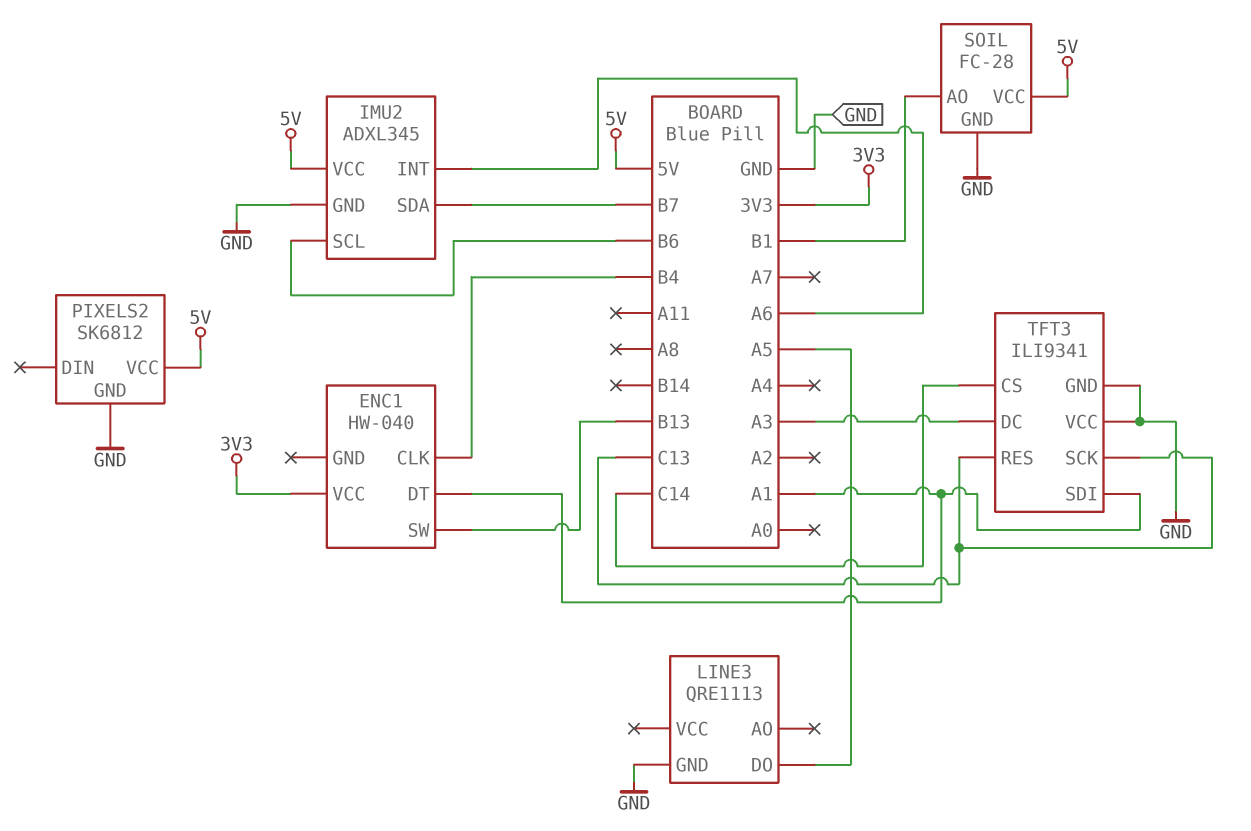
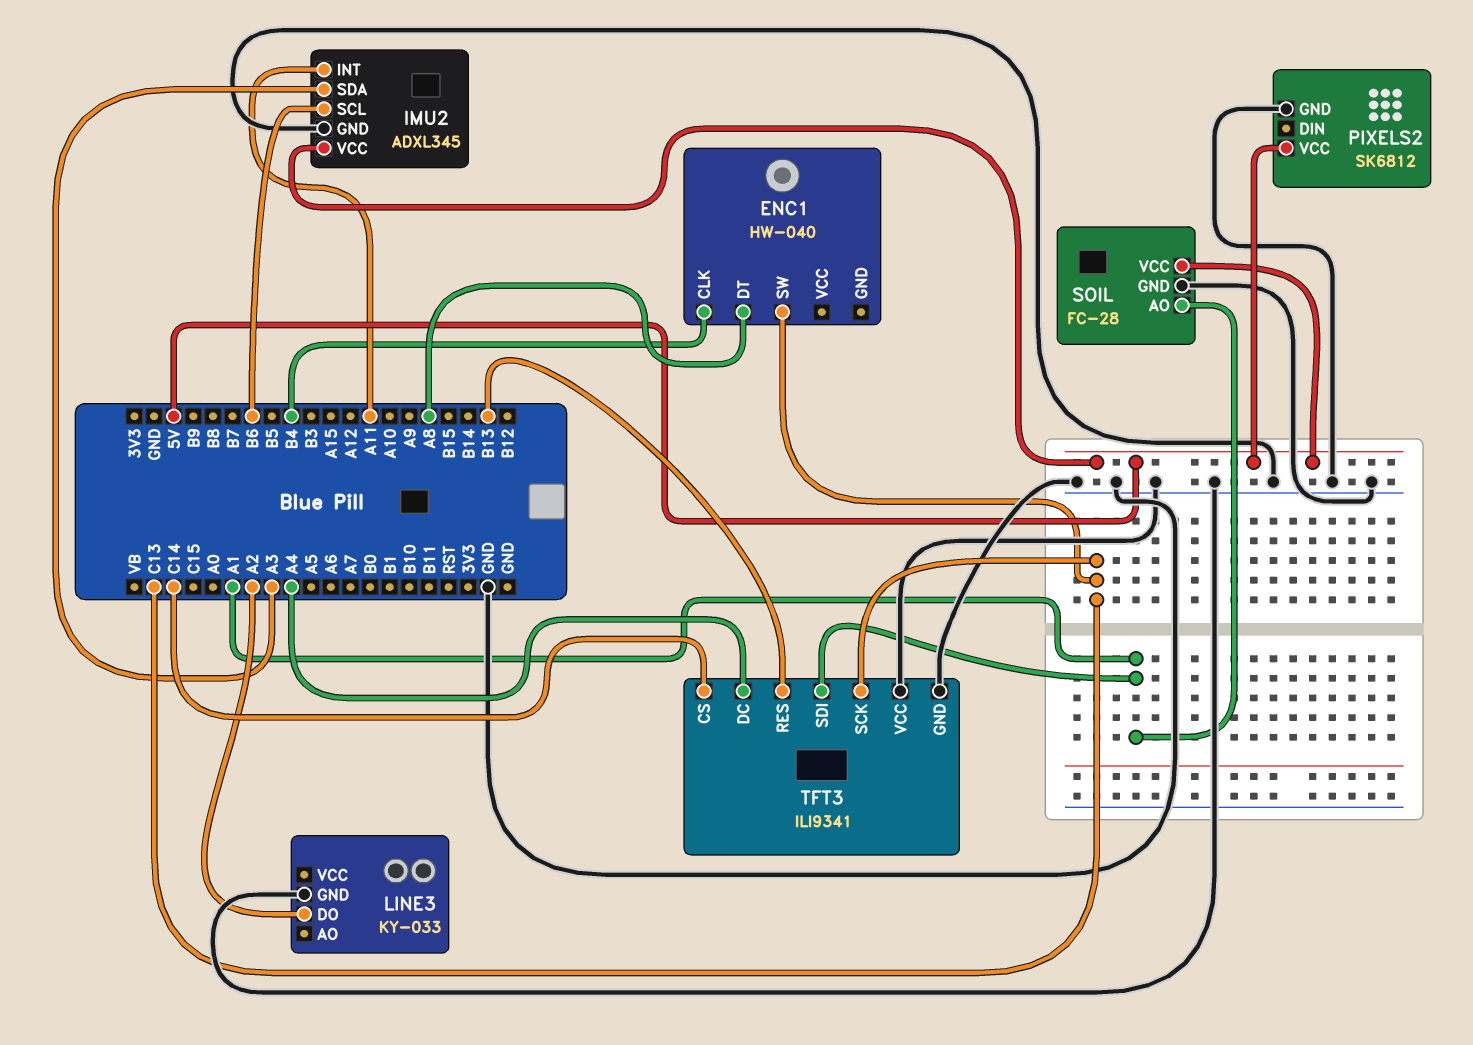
ENC1 pin DT: A1 -> A8
ENC1 pin SW: B13 -> C13
ENC1 pin VCC: 3V3 -> none
IMU2 pin INT: A6 -> A11
IMU2 pin SDA: B7 -> A3
LINE3: QRE1113 -> KY-033
LINE3 pin DO: A5 -> A2
SOIL pin AO: B1 -> A1
TFT3 pin DC: A3 -> A4
TFT3 pin RES: C13 -> B13

